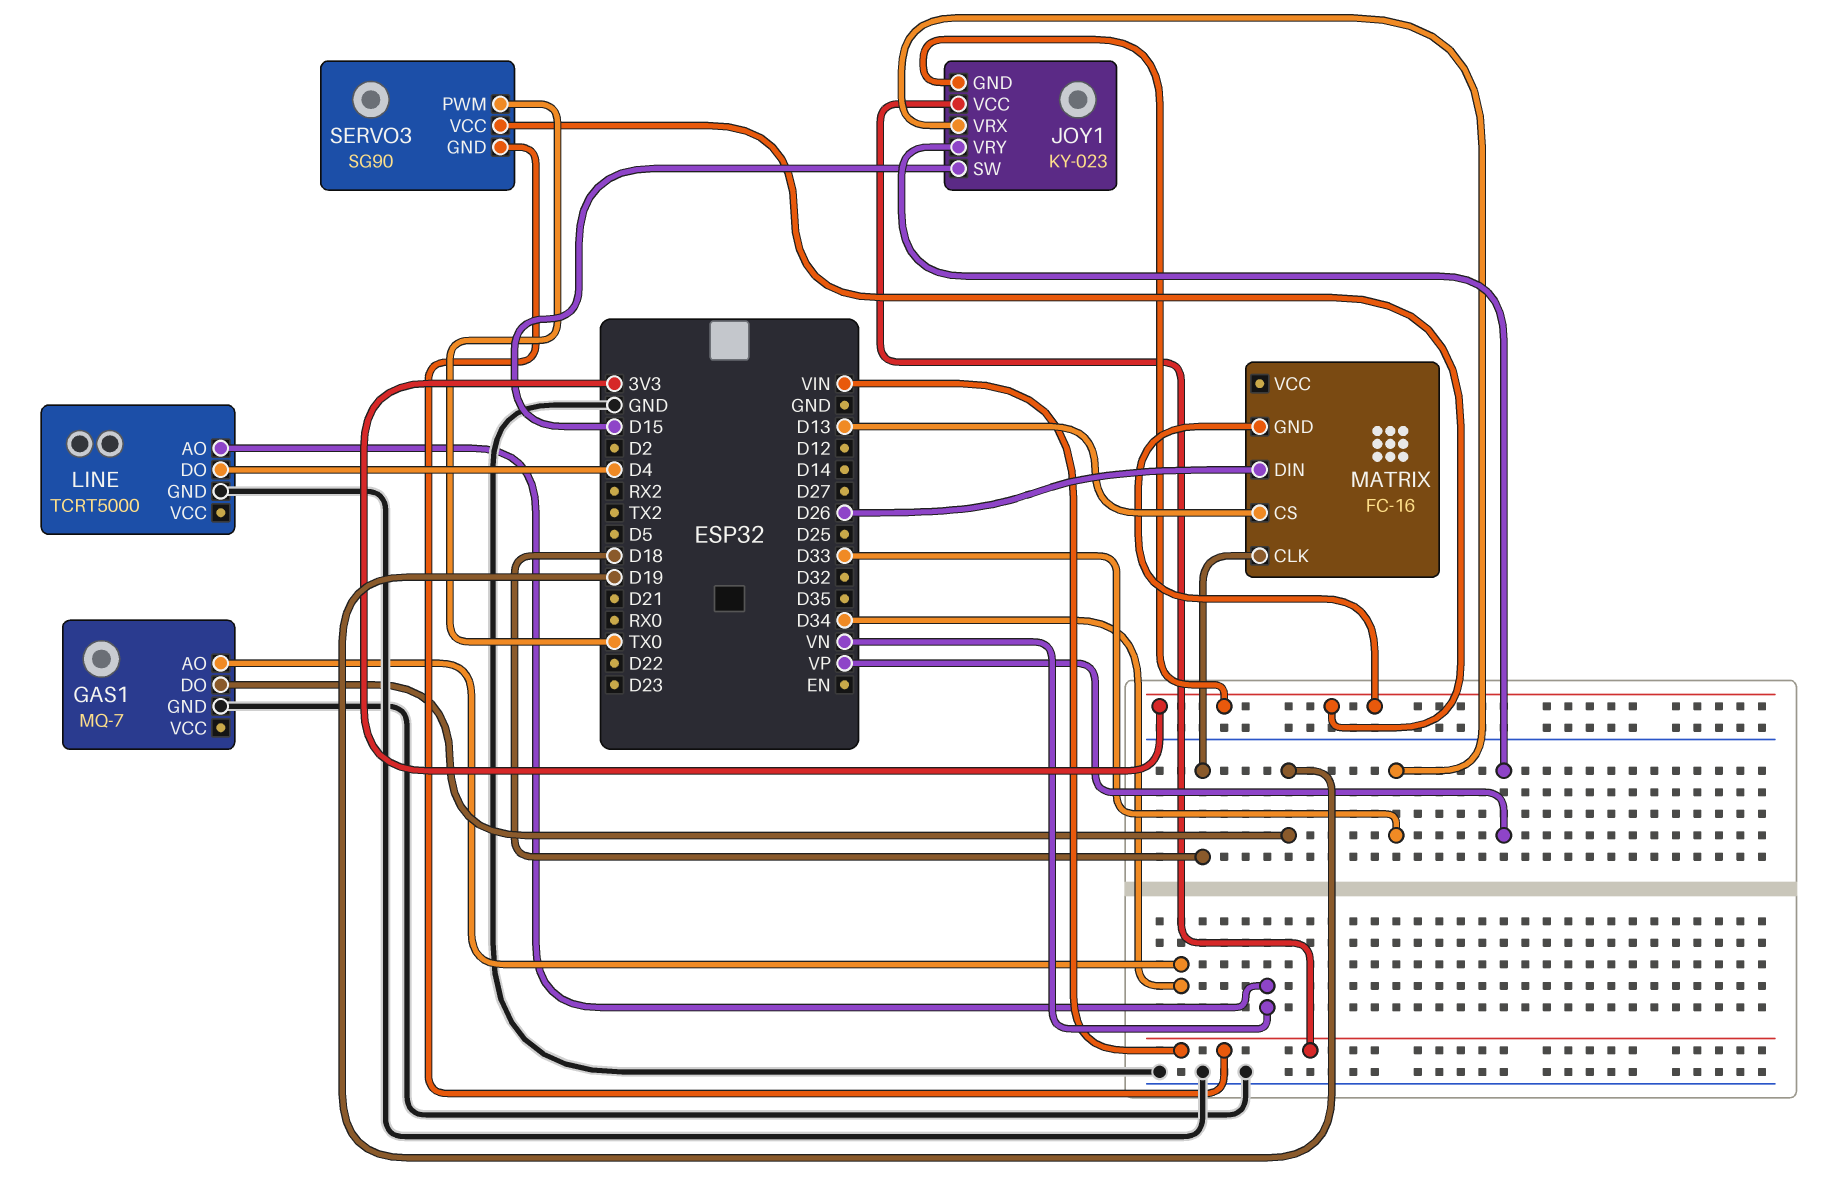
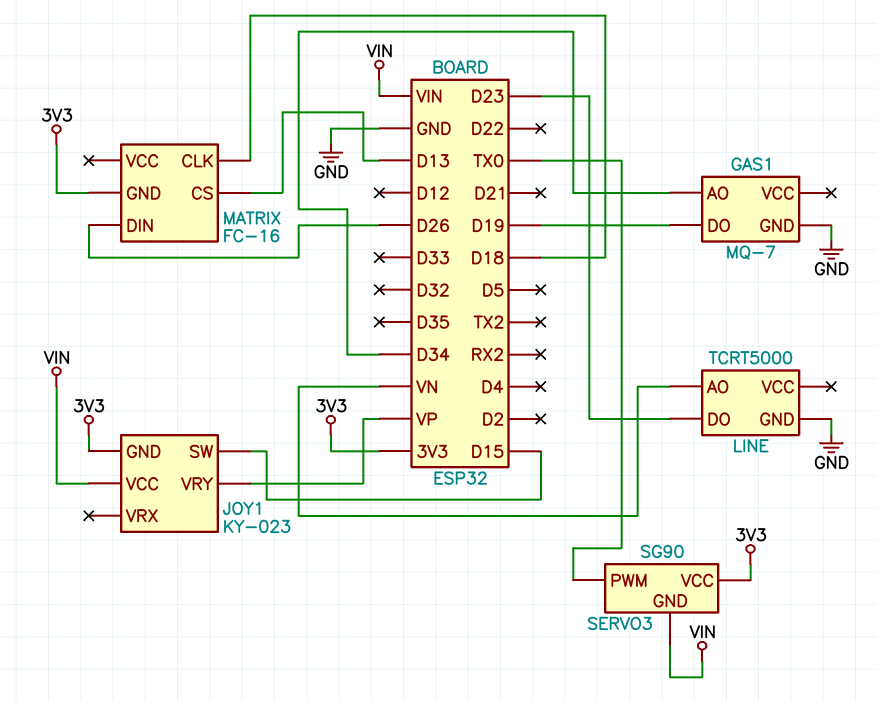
JOY1 pin VRX: D33 -> none
LINE pin DO: D4 -> D23

